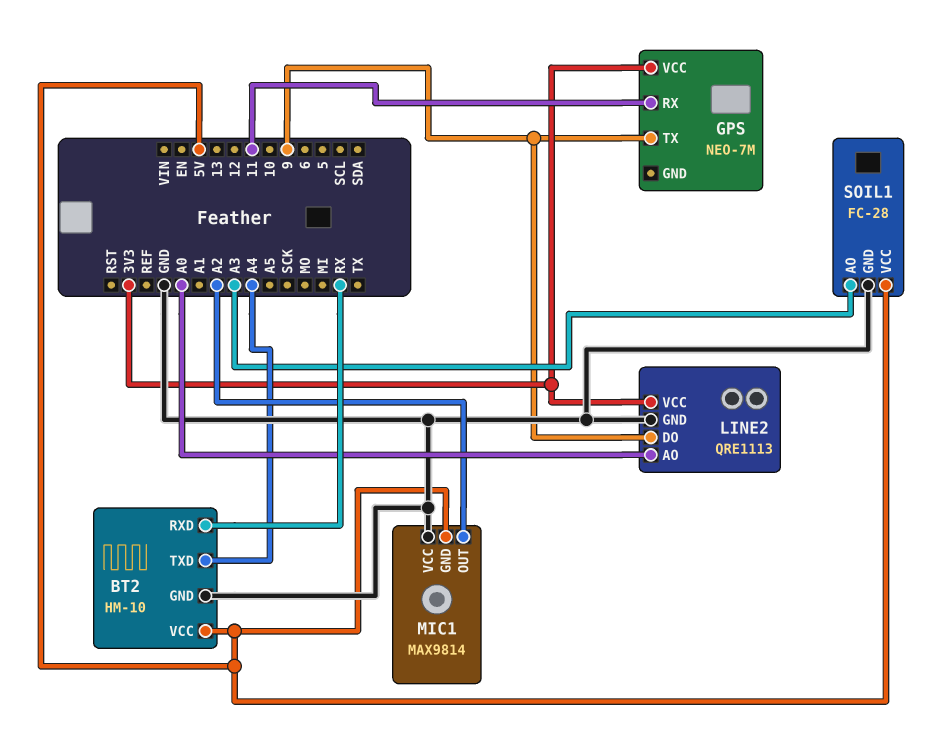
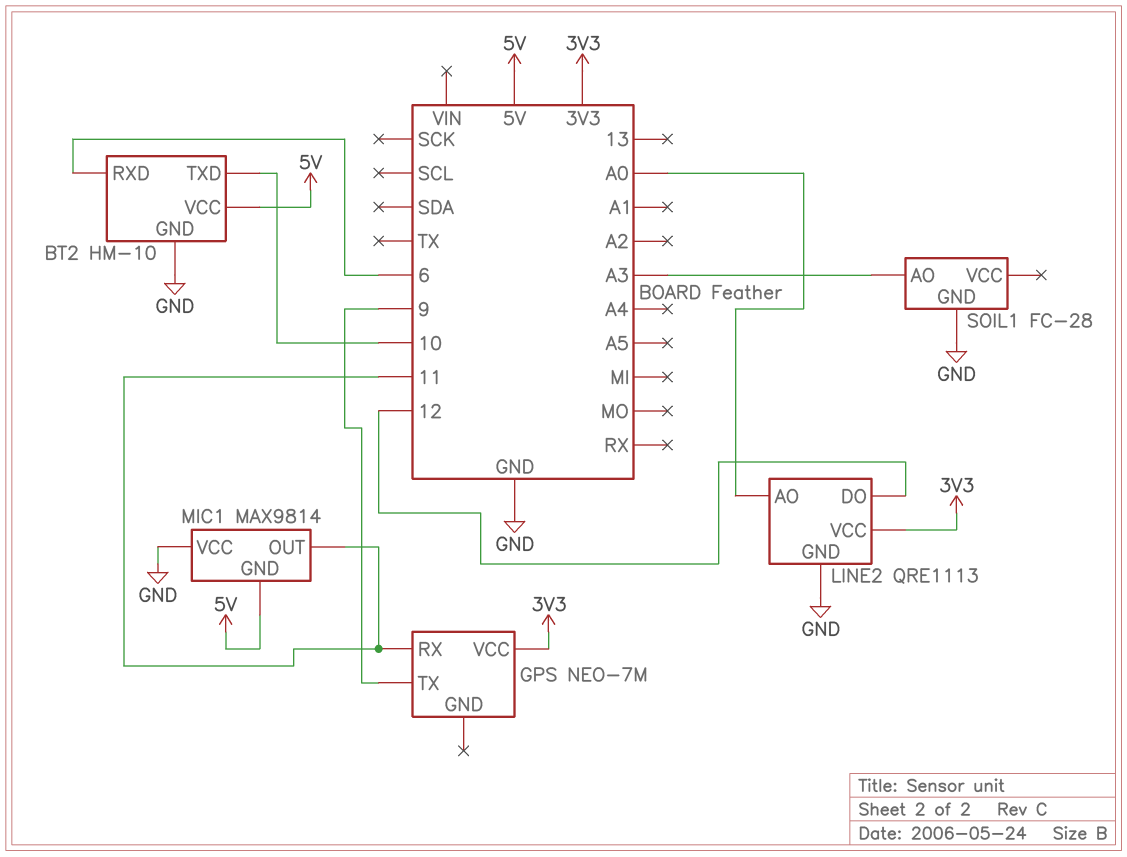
BT2 pin RXD: RX -> 6
BT2 pin TXD: A4 -> 10
LINE2 pin DO: 9 -> 12
MIC1 pin OUT: A2 -> 11
SOIL1 pin VCC: 5V -> none

